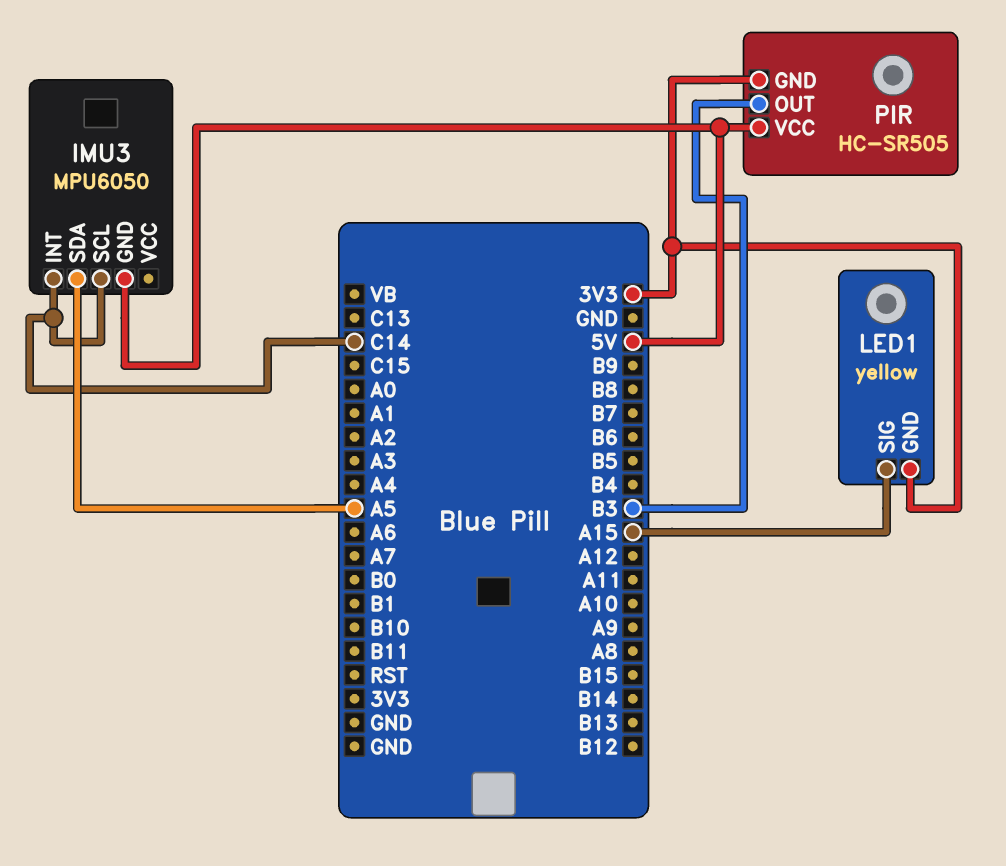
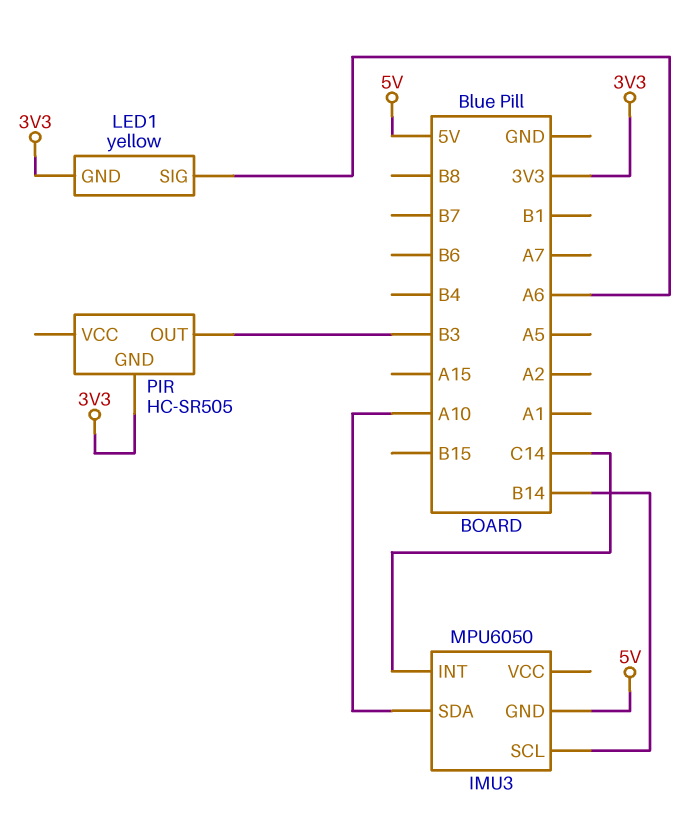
IMU3 pin SCL: C14 -> B14
IMU3 pin SDA: A5 -> A10
LED1 pin SIG: A15 -> A6
PIR pin VCC: 5V -> none

